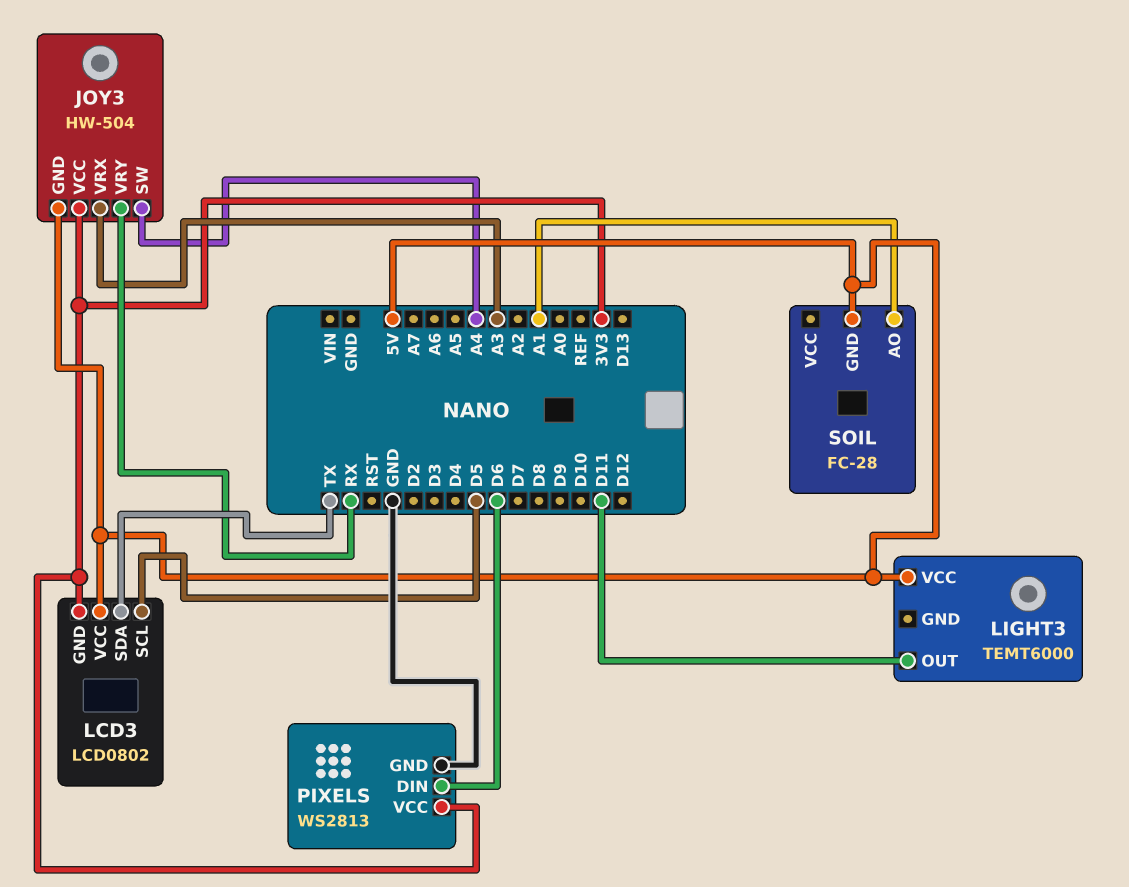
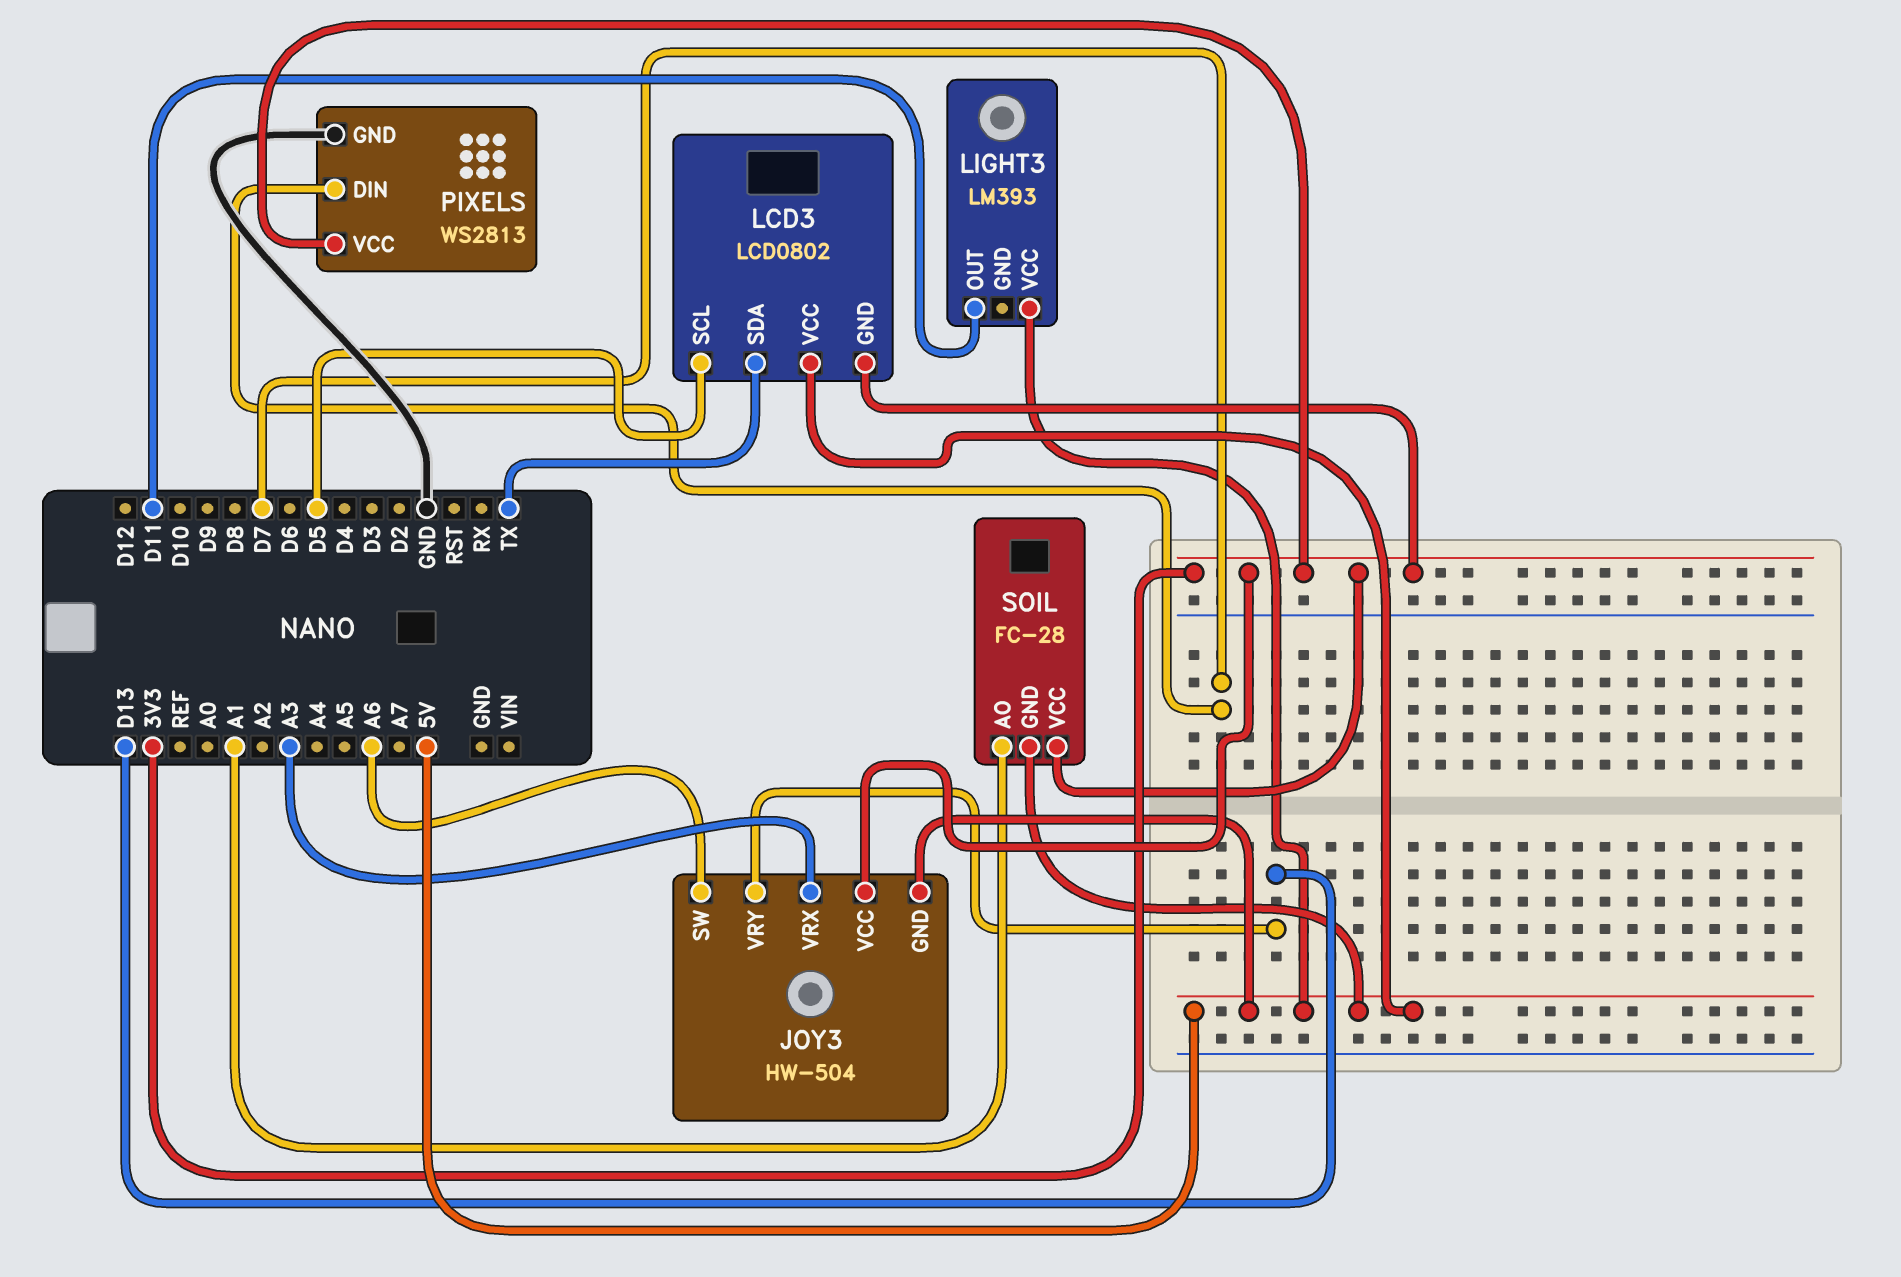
JOY3 pin SW: A4 -> A6
JOY3 pin VRY: RX -> D13
LIGHT3: TEMT6000 -> LM393
PIXELS pin DIN: D6 -> D7
SOIL pin VCC: none -> 3V3

